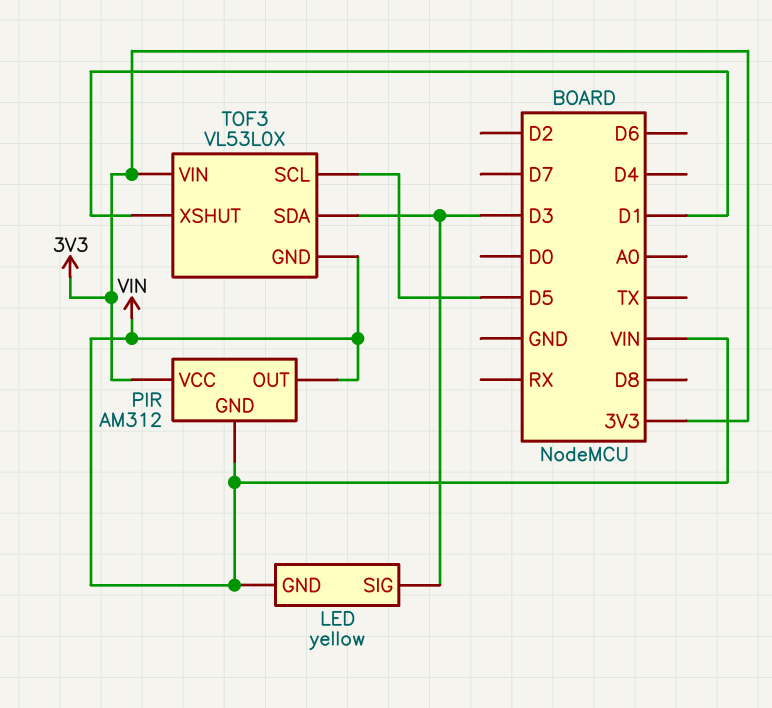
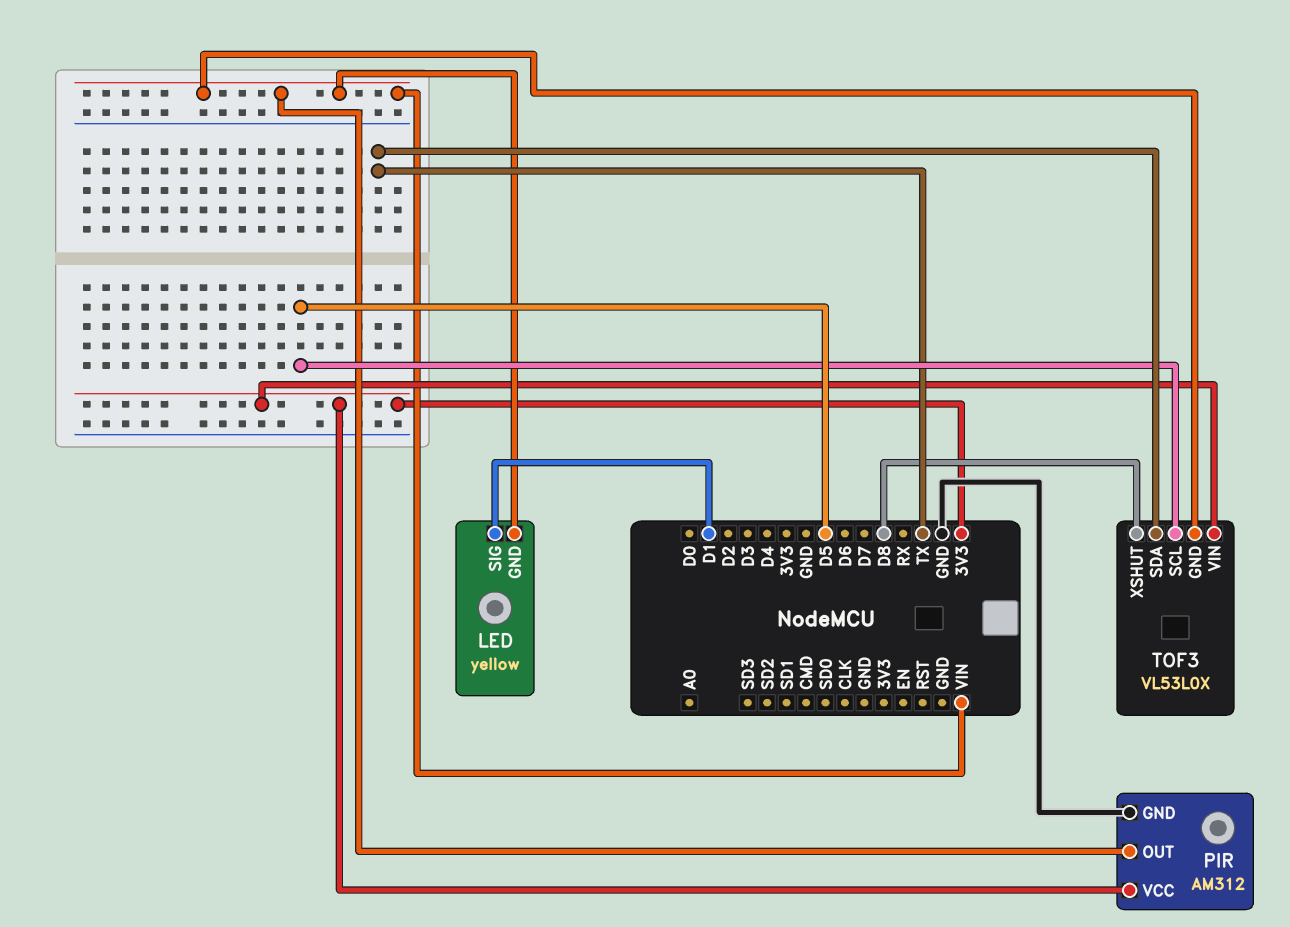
LED pin SIG: D3 -> D1
PIR pin GND: VIN -> GND
TOF3 pin SDA: D3 -> TX
TOF3 pin XSHUT: D1 -> D8

